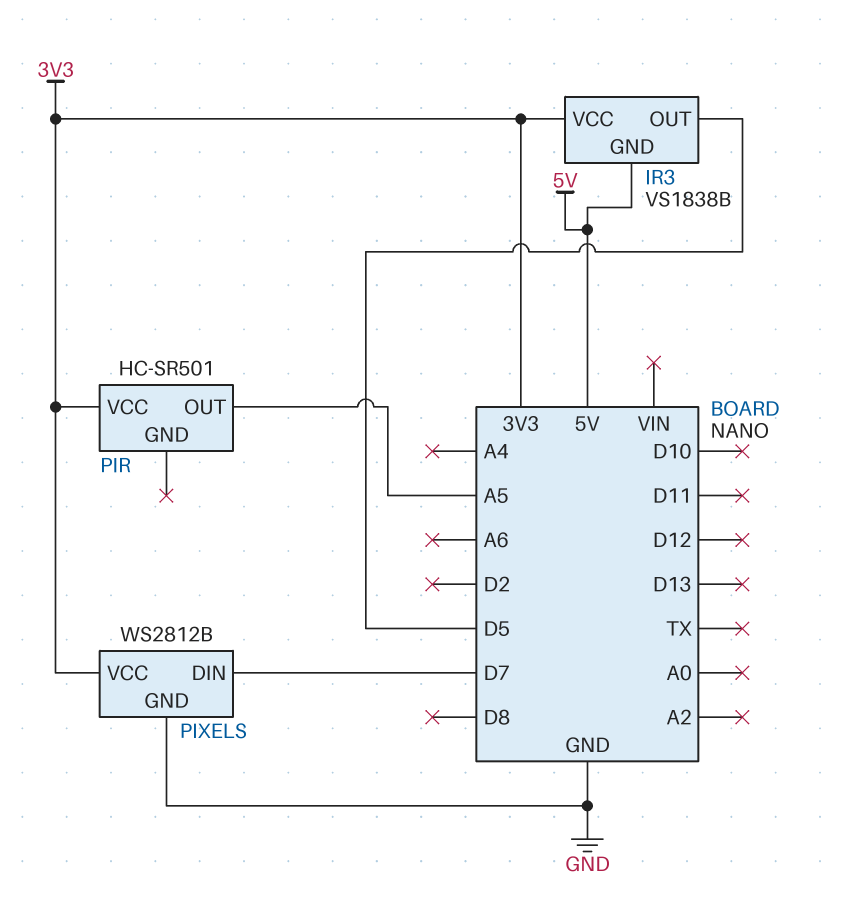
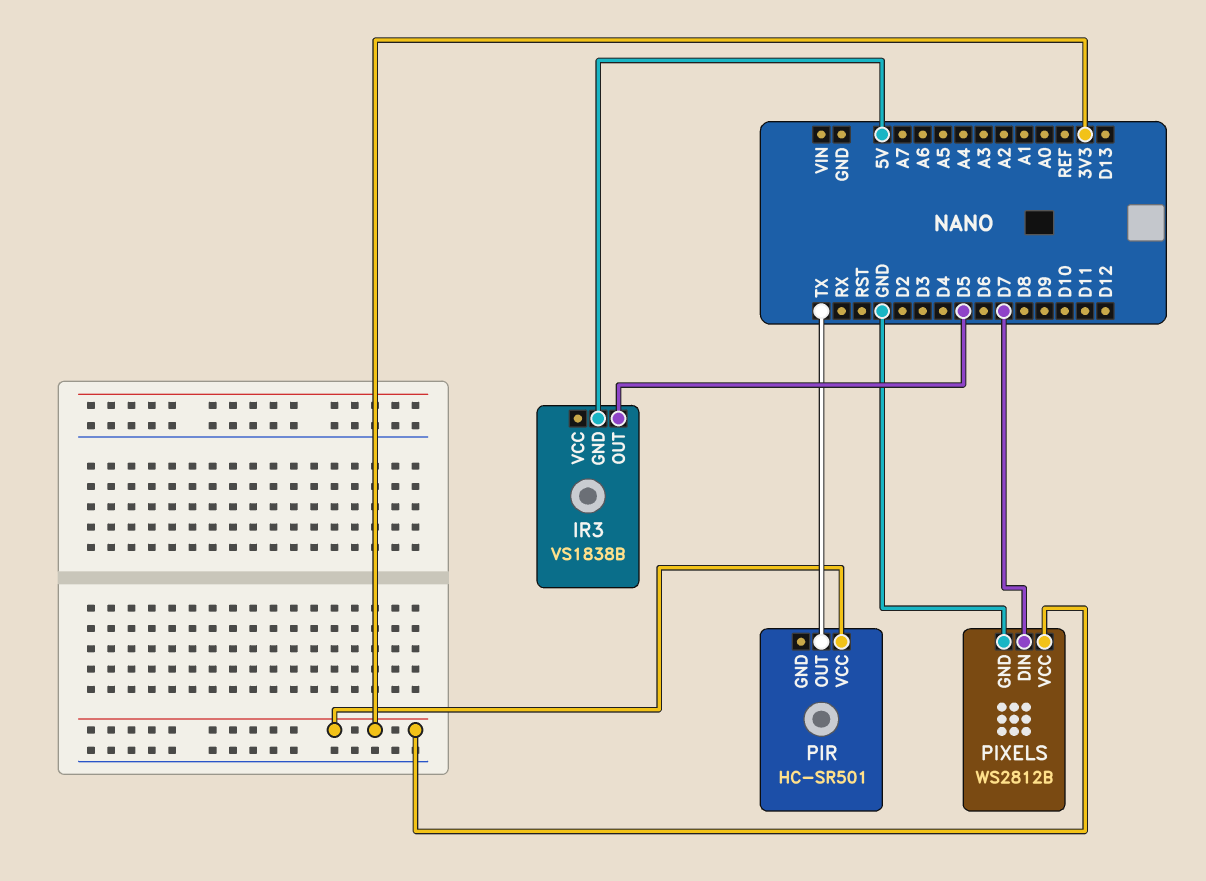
IR3 pin VCC: 3V3 -> none
PIR pin OUT: A5 -> TX

